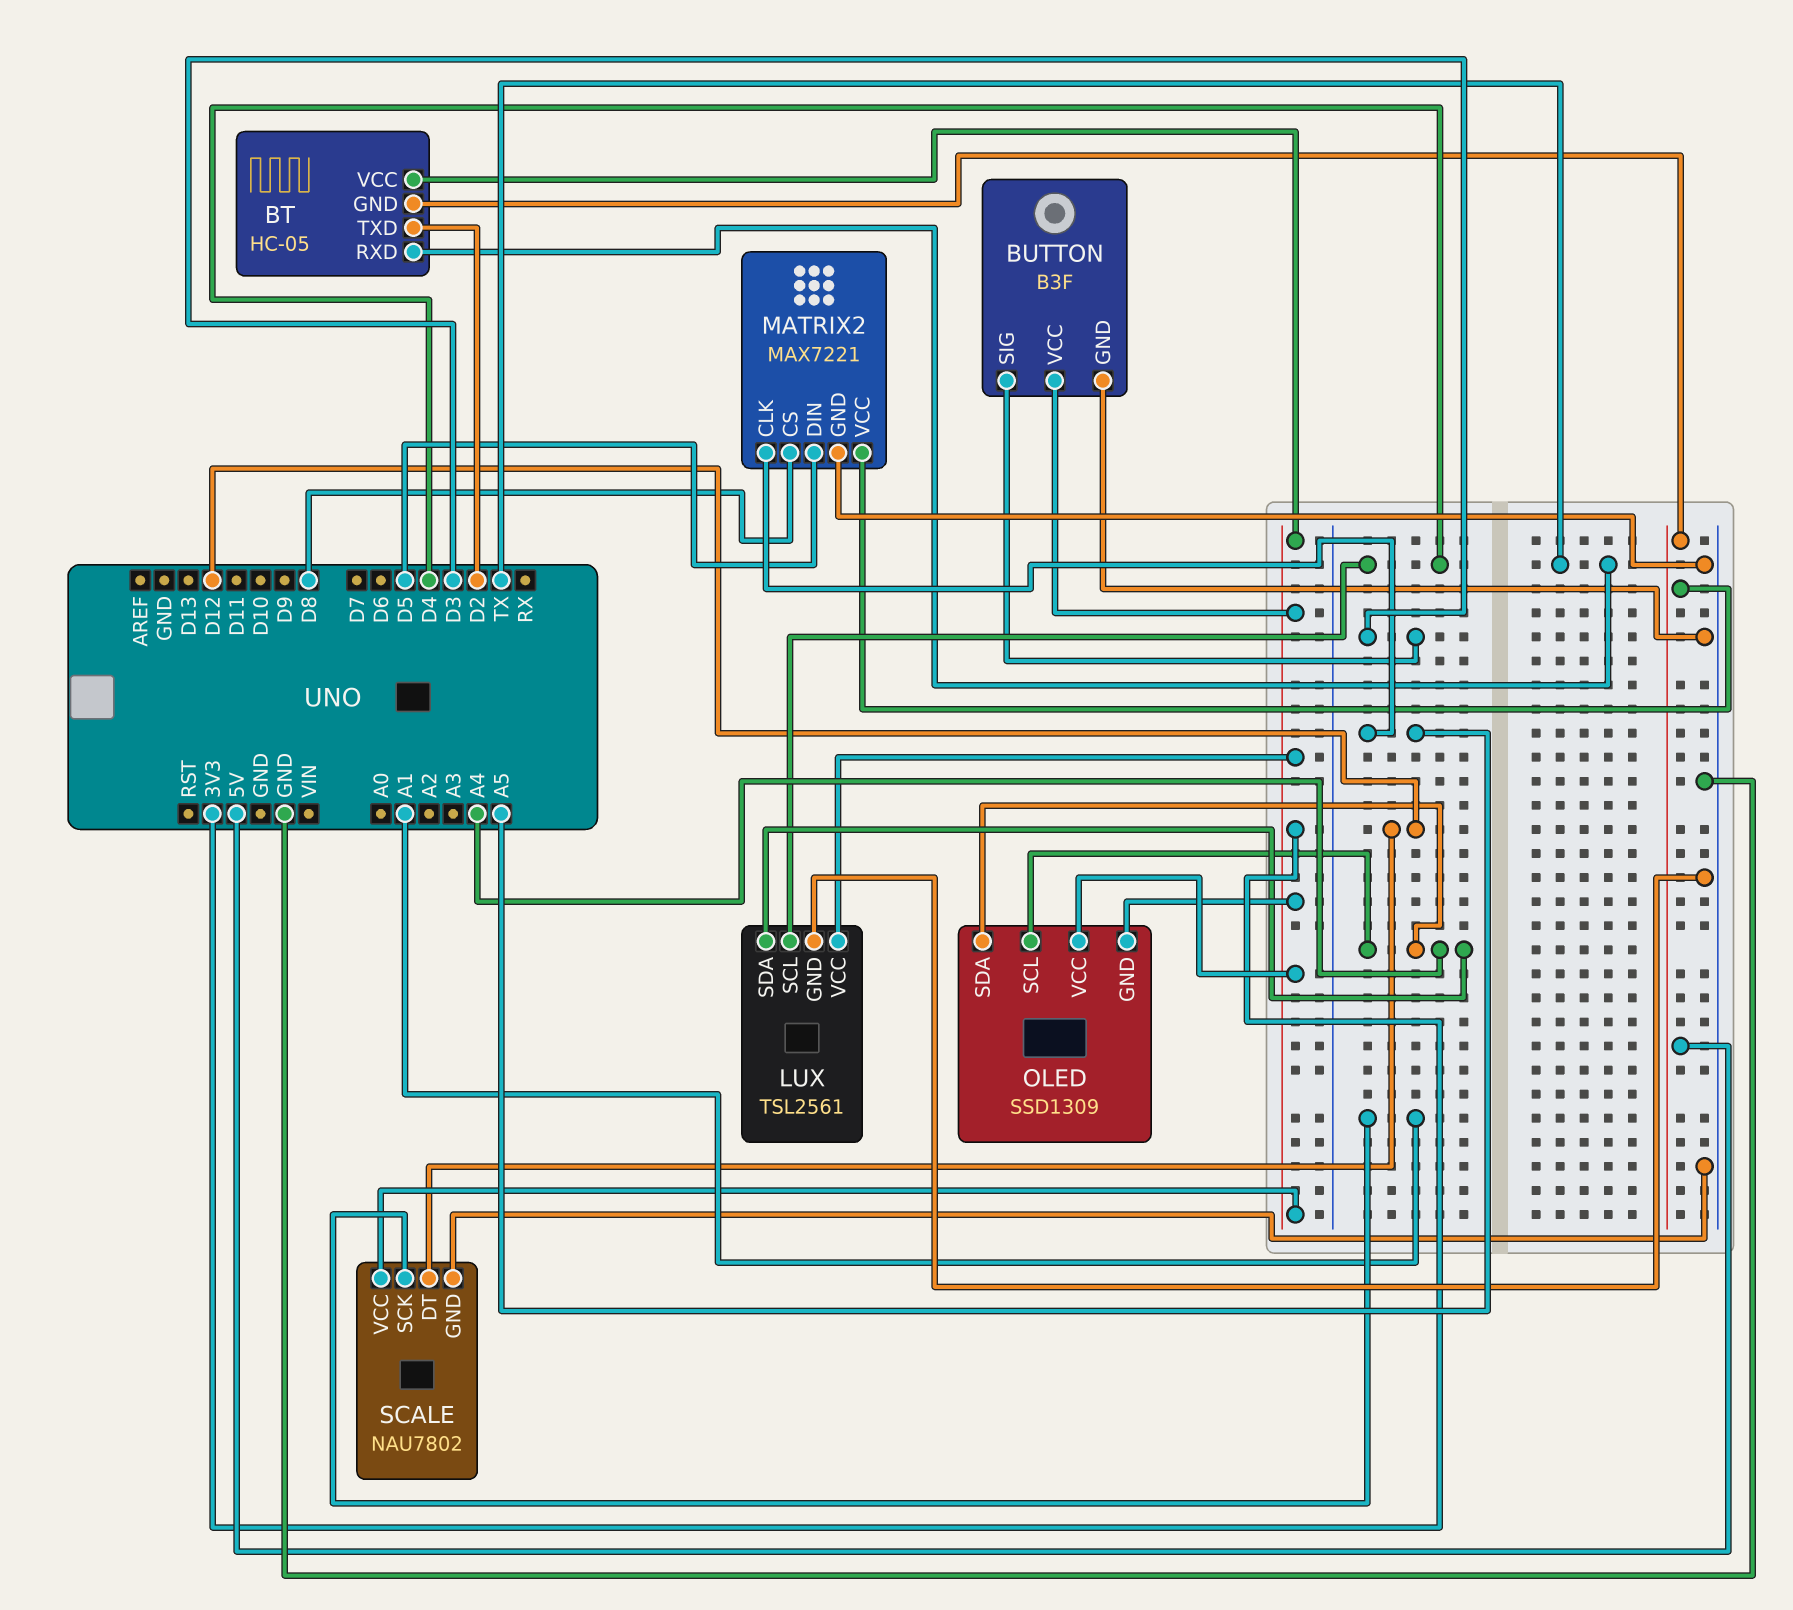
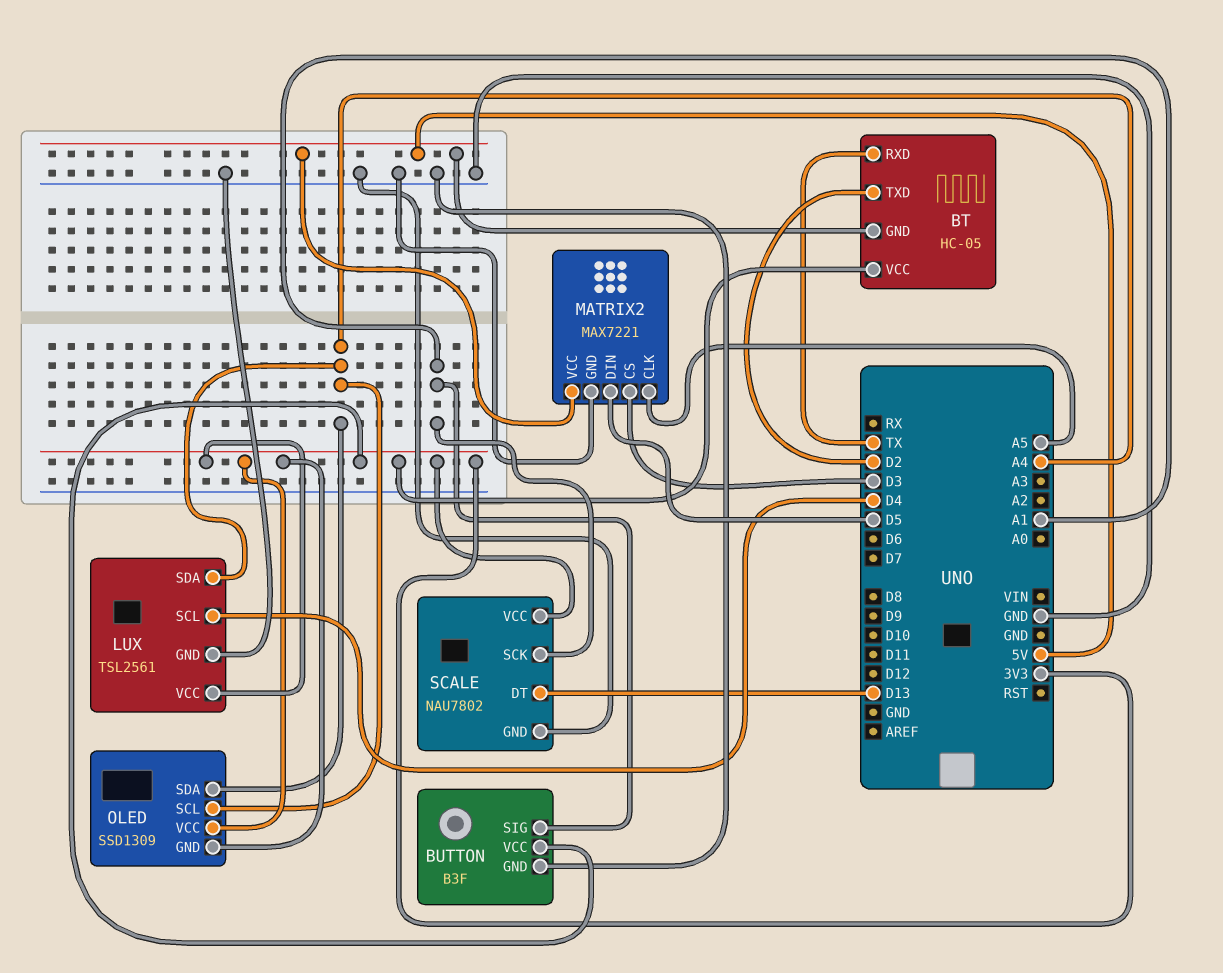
BUTTON pin SIG: D3 -> A1
MATRIX2 pin CS: D8 -> D3
SCALE pin DT: D12 -> D13

